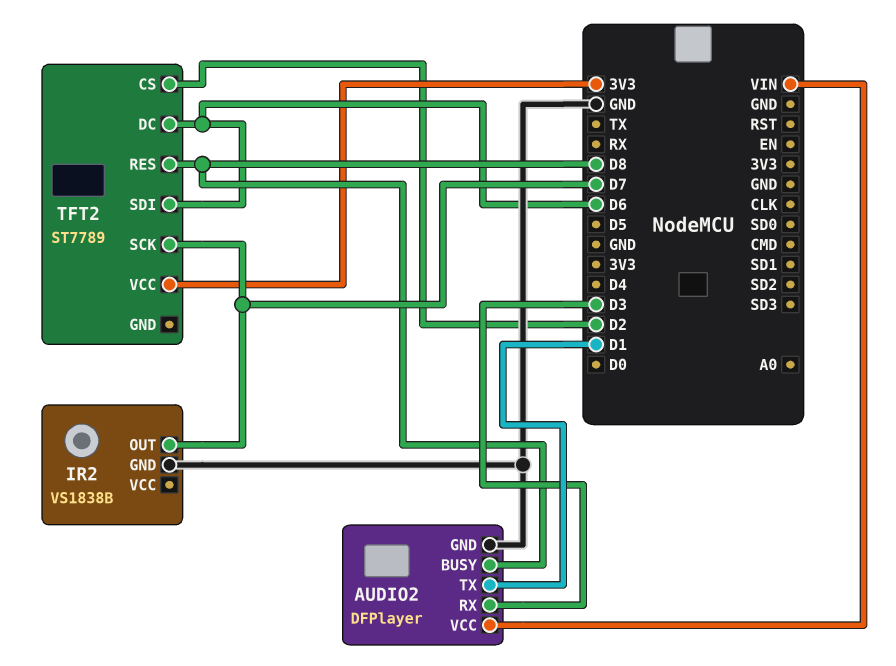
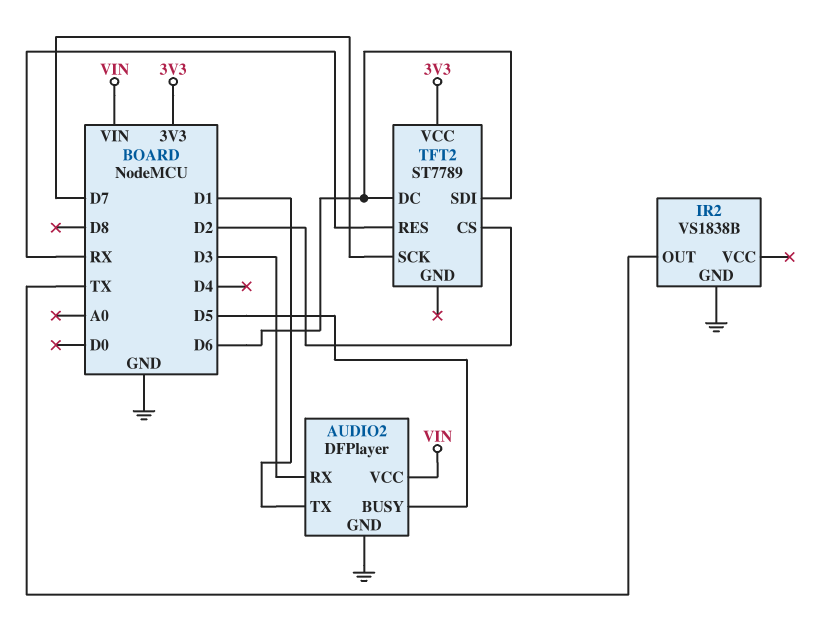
AUDIO2 pin BUSY: D8 -> D5
IR2 pin OUT: D7 -> TX
TFT2 pin RES: D8 -> RX

